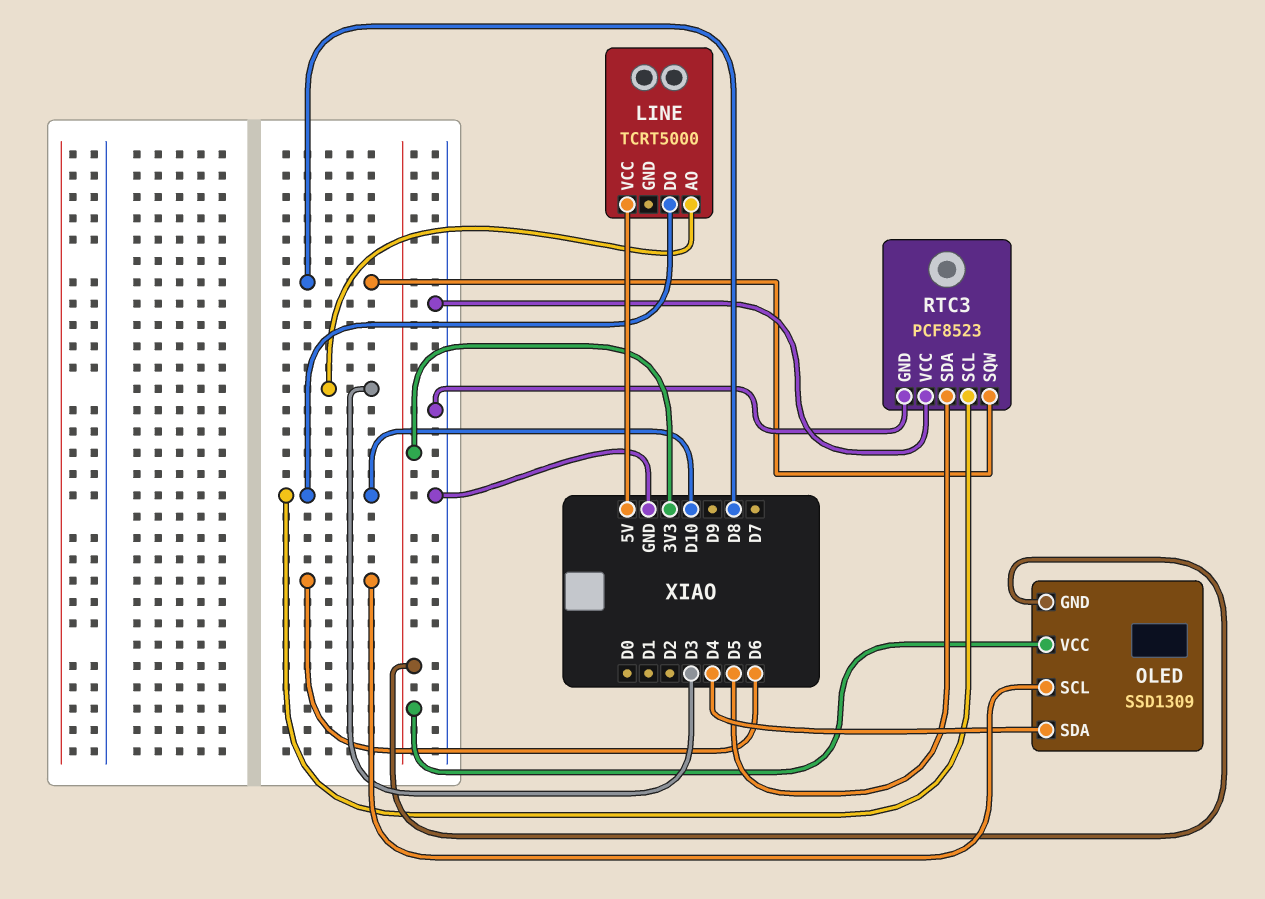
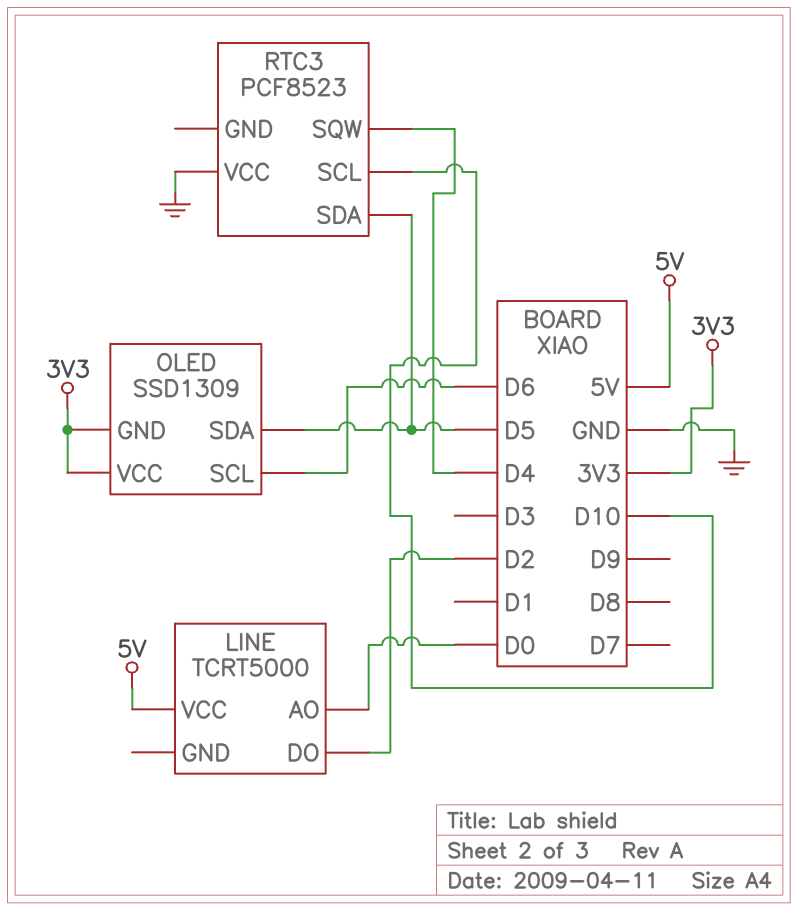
LINE pin AO: D3 -> D0
LINE pin DO: D10 -> D2
OLED pin SDA: D4 -> D5
RTC3 pin GND: GND -> none
RTC3 pin SQW: D8 -> D4

